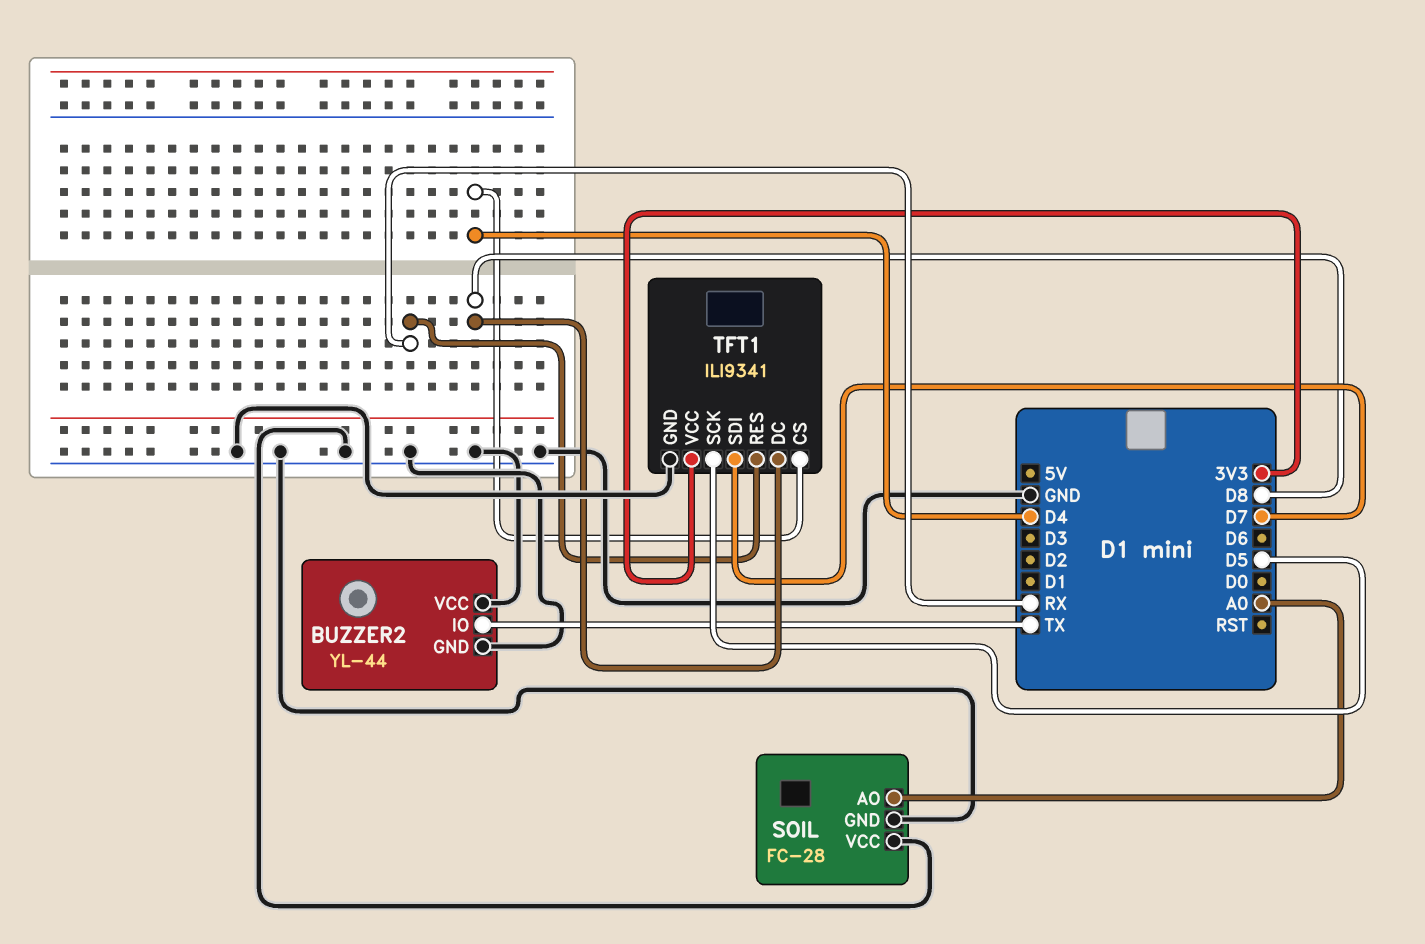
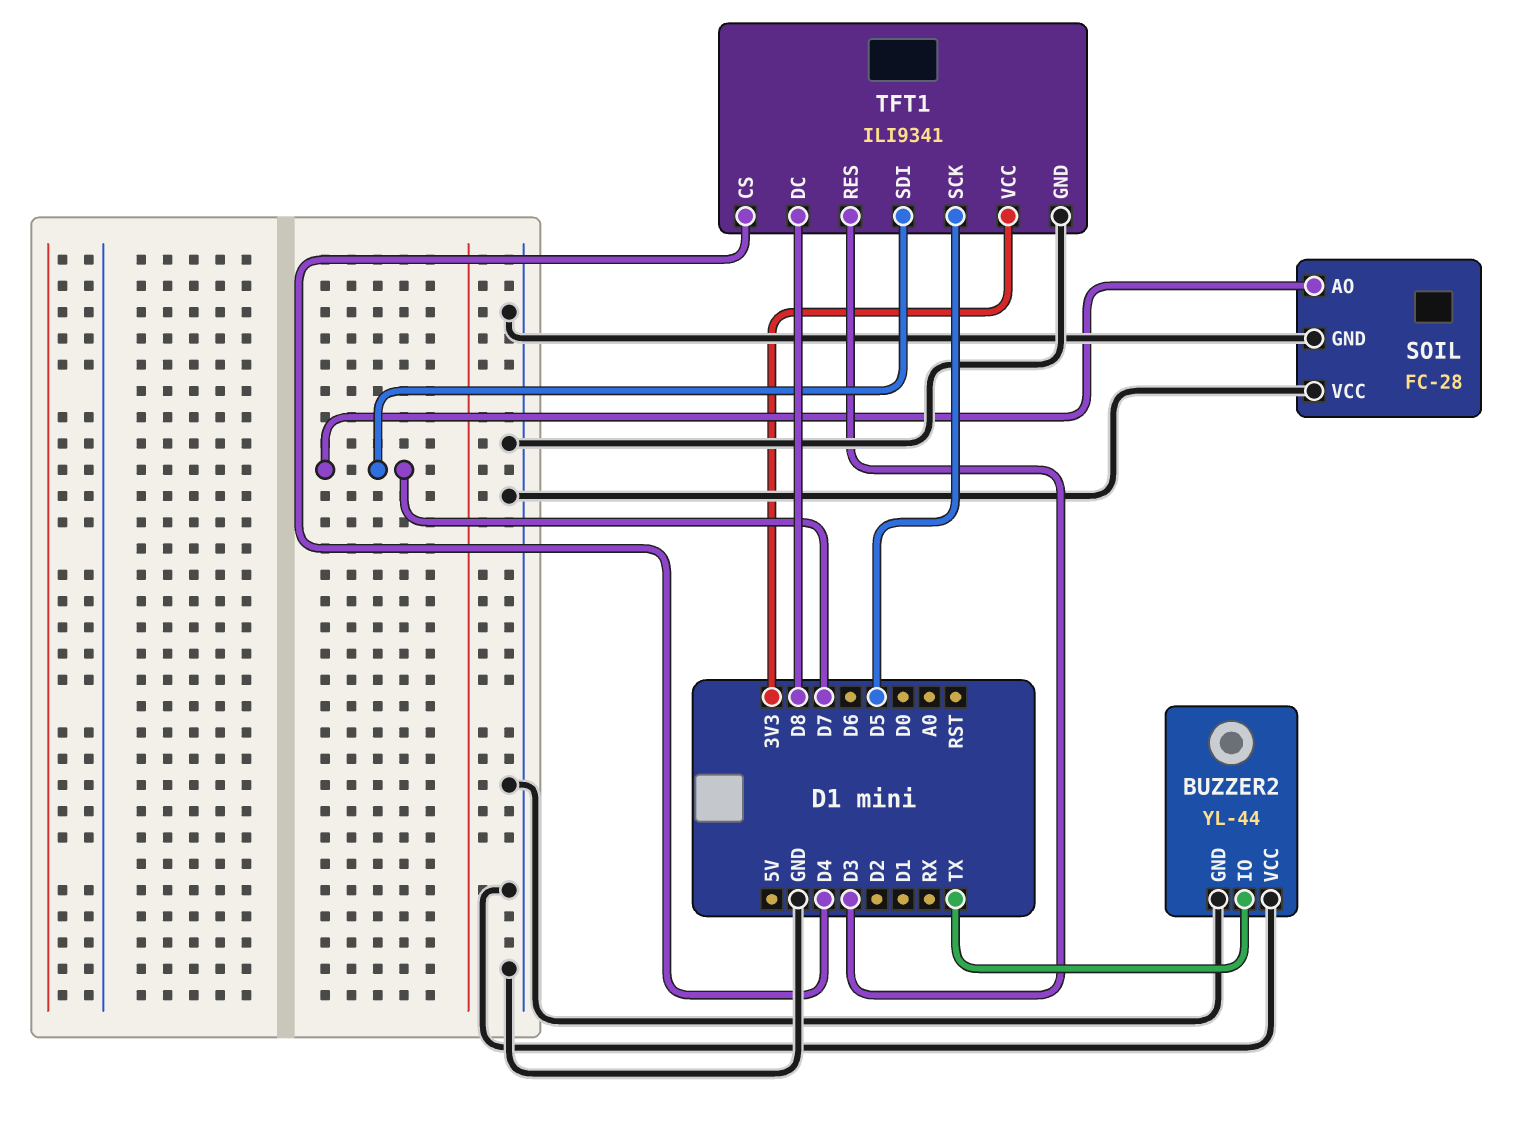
SOIL pin AO: A0 -> D7
TFT1 pin RES: RX -> D3

